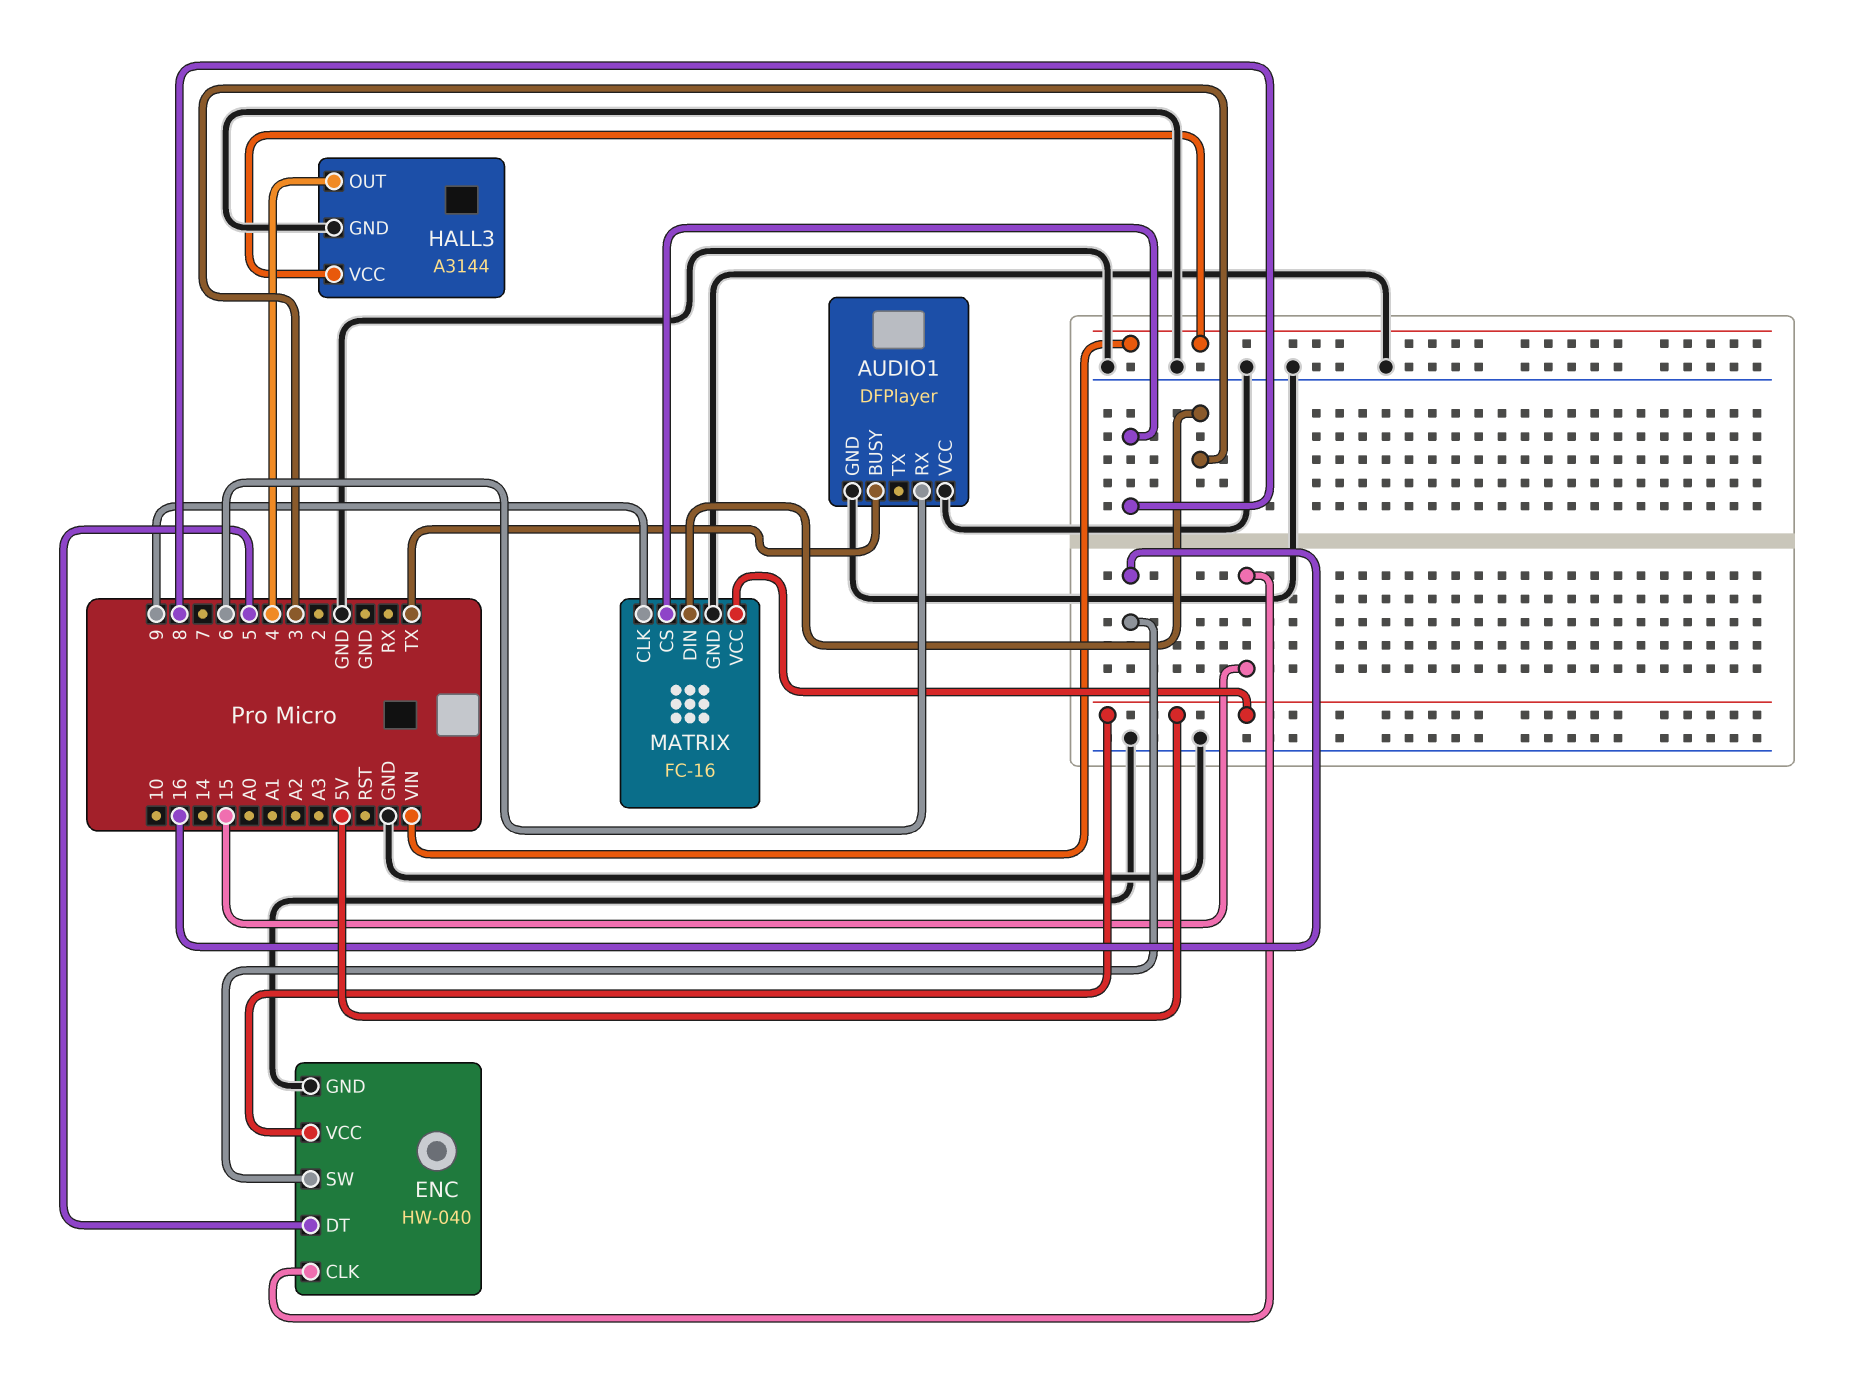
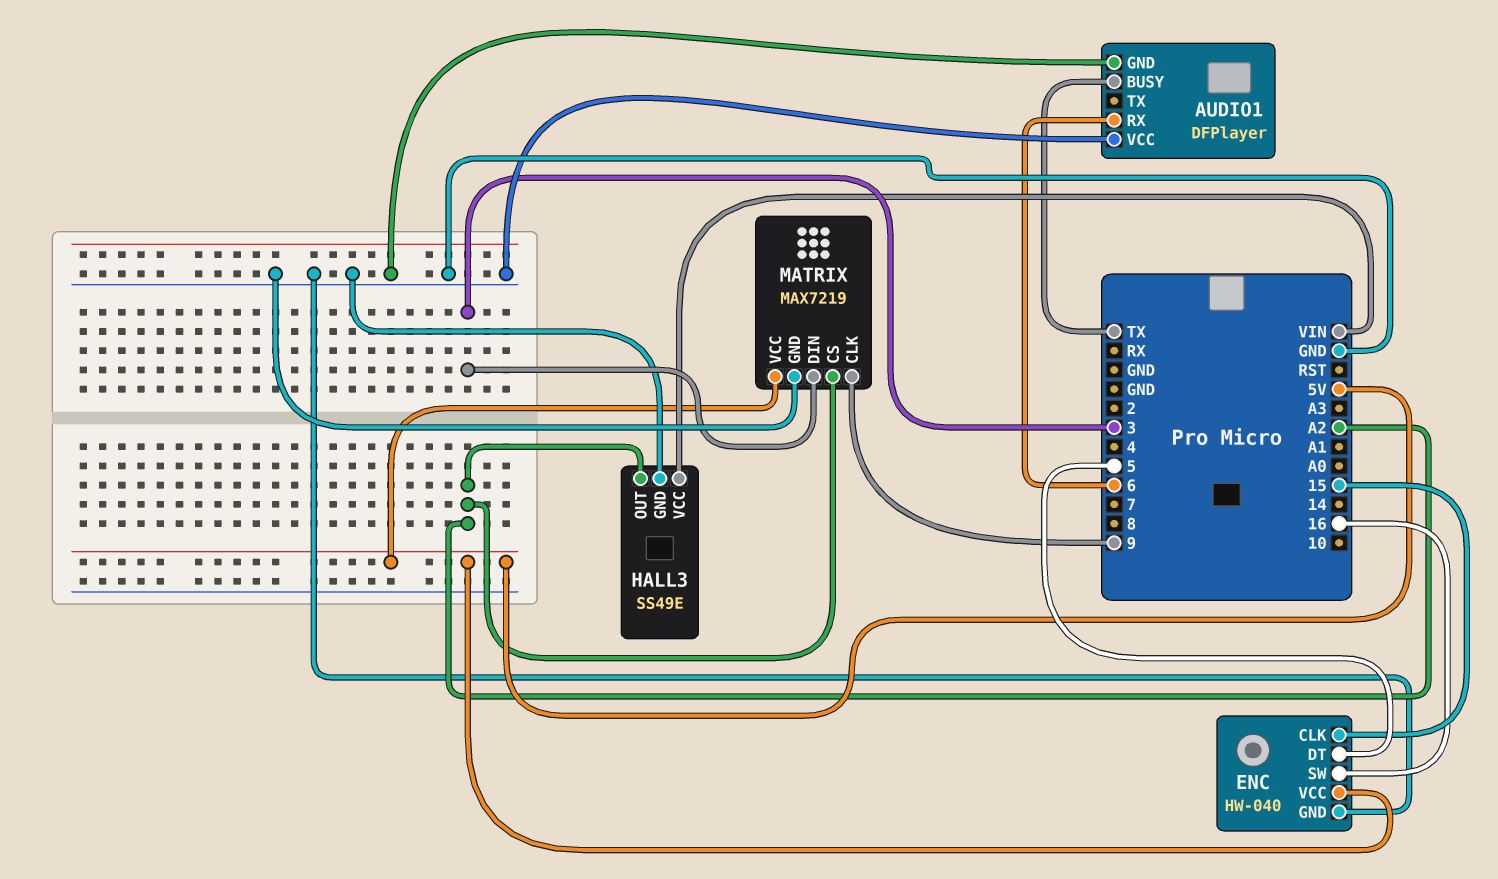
HALL3: A3144 -> SS49E
HALL3 pin OUT: 4 -> A2
MATRIX: FC-16 -> MAX7219
MATRIX pin CS: 8 -> A2

